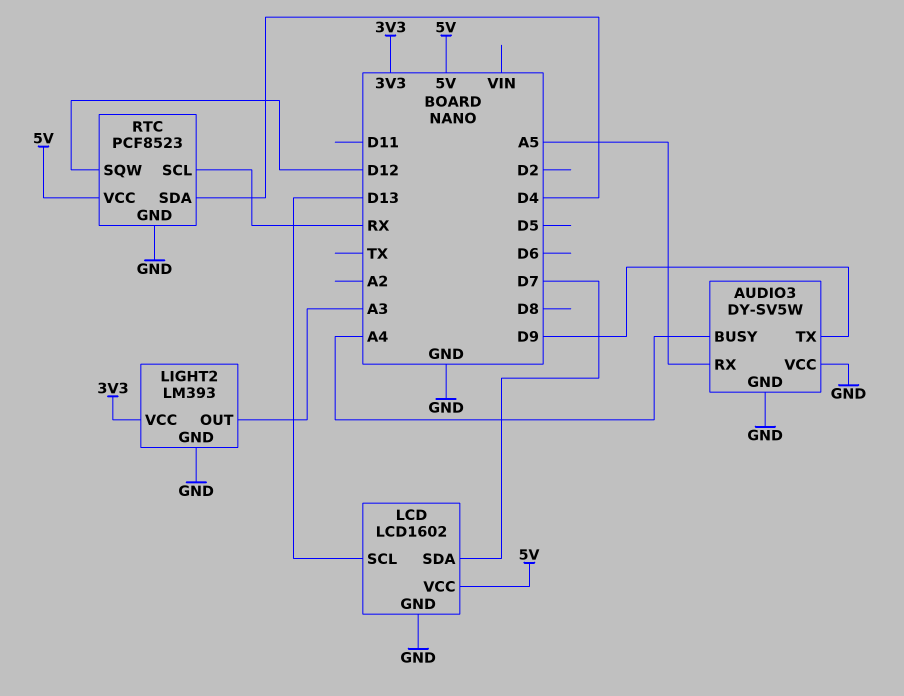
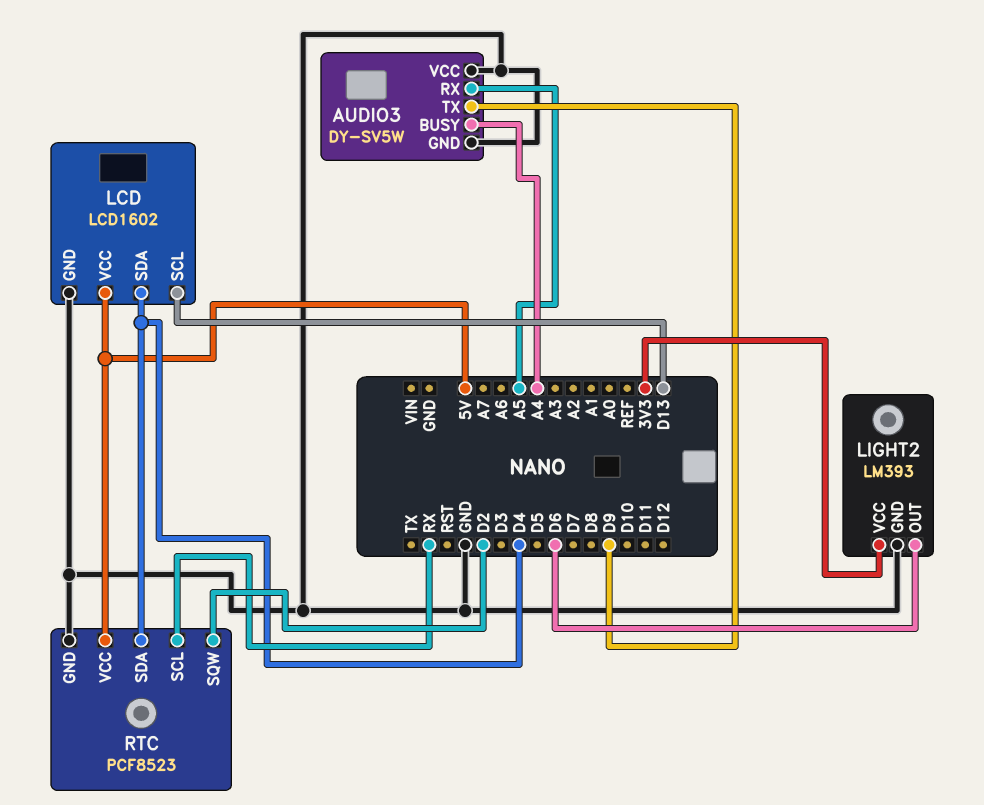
LCD pin SDA: D7 -> D4
LIGHT2 pin OUT: A3 -> D6
RTC pin SQW: D12 -> D2

